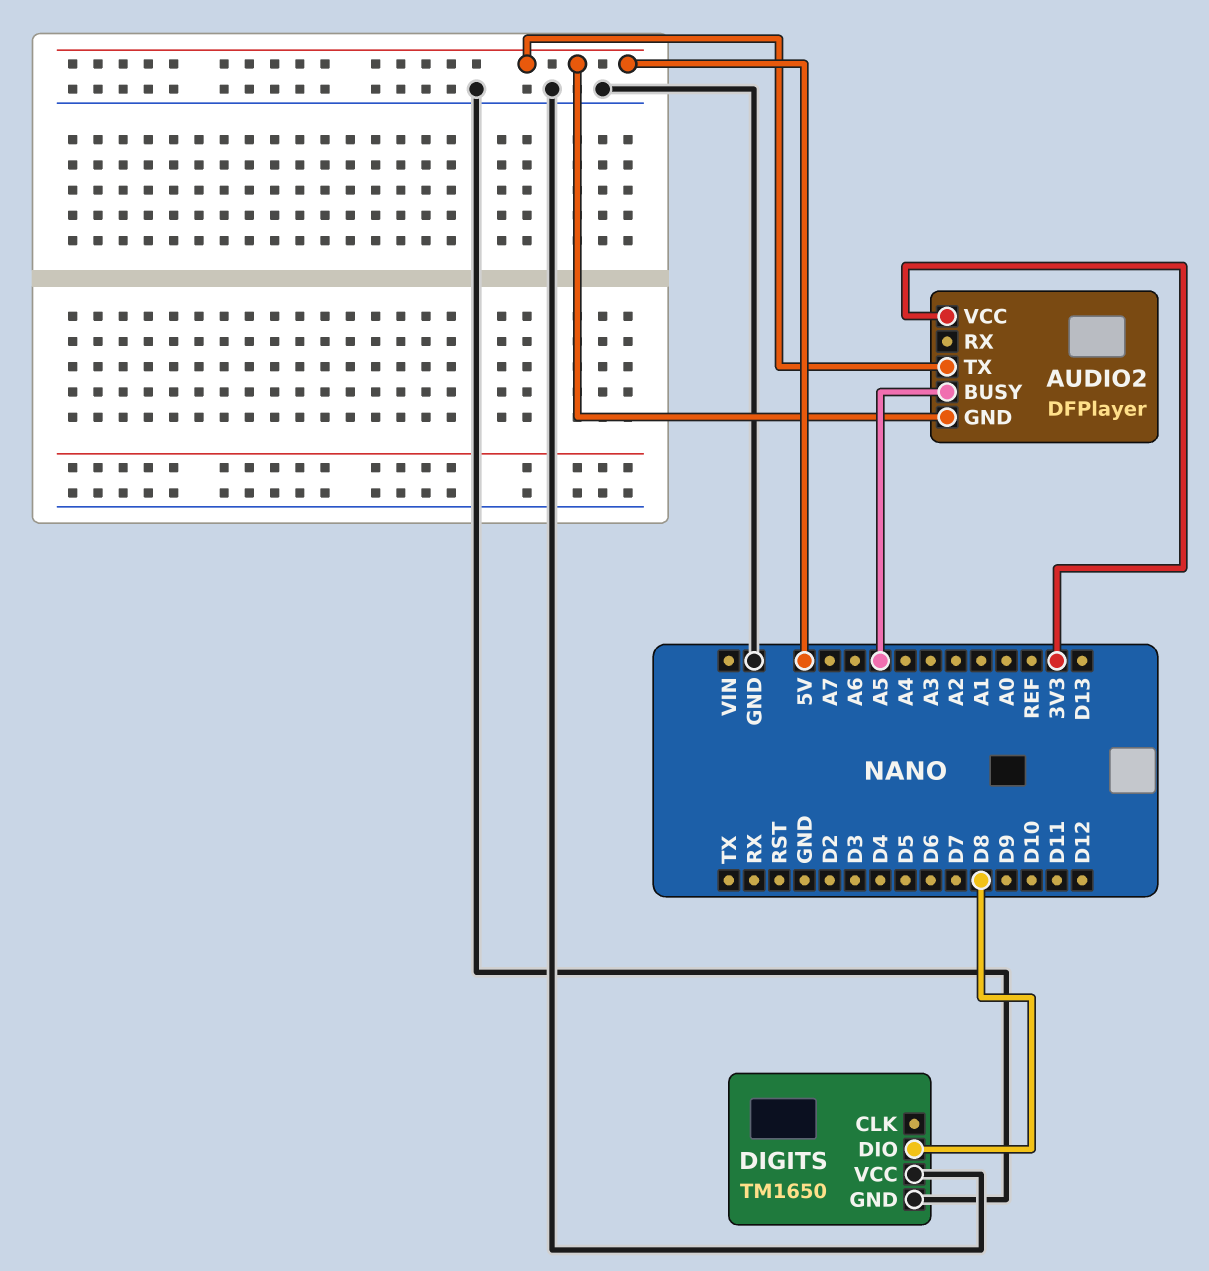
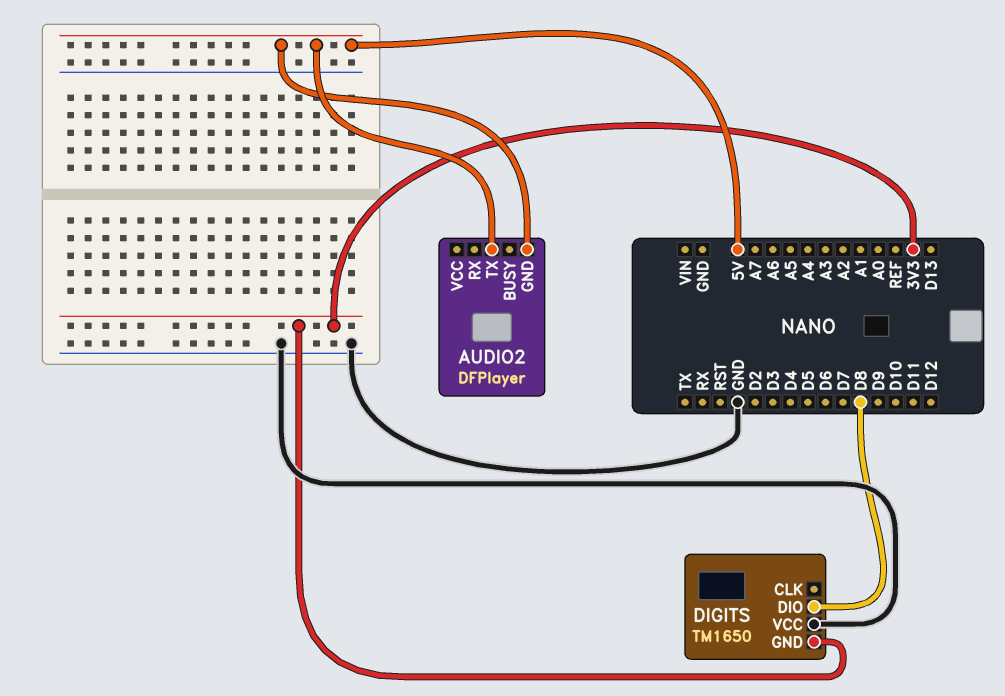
AUDIO2 pin BUSY: A5 -> none
AUDIO2 pin VCC: 3V3 -> none
DIGITS pin GND: GND -> 3V3

